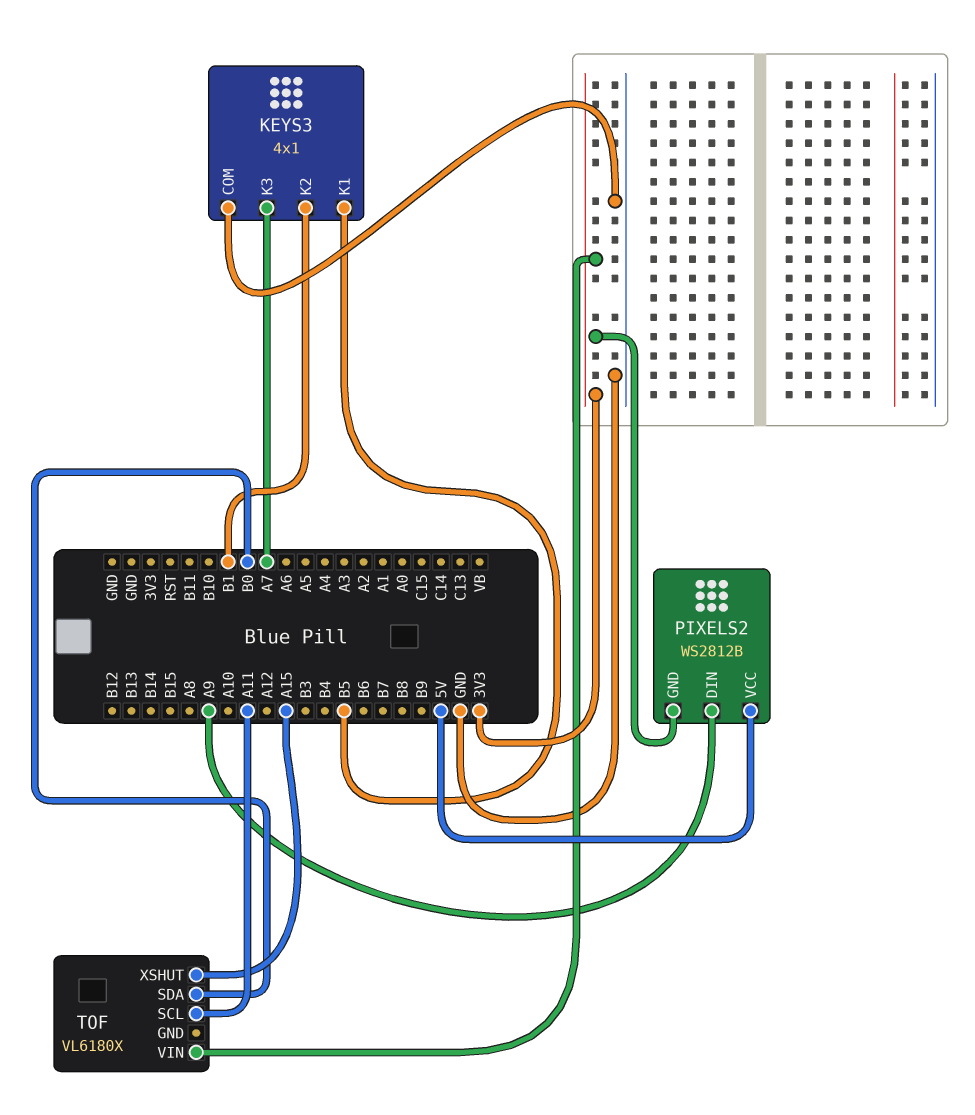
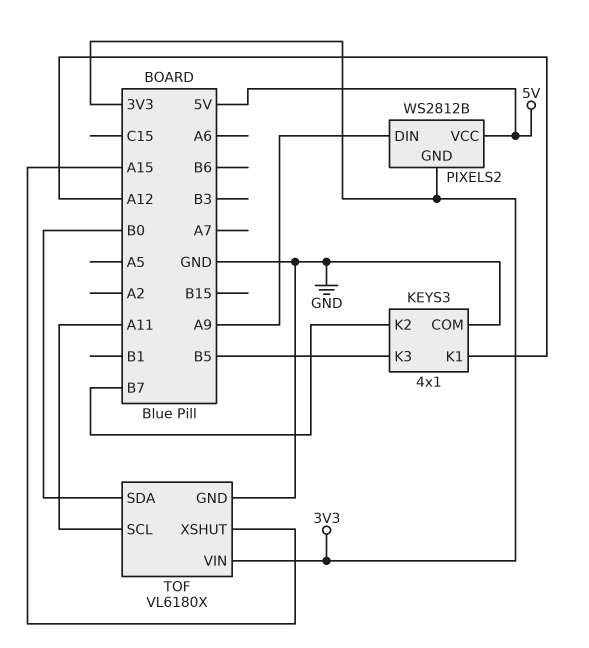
KEYS3 pin K1: B5 -> A12
KEYS3 pin K2: B1 -> B7
KEYS3 pin K3: A7 -> B5
TOF pin GND: none -> GND

